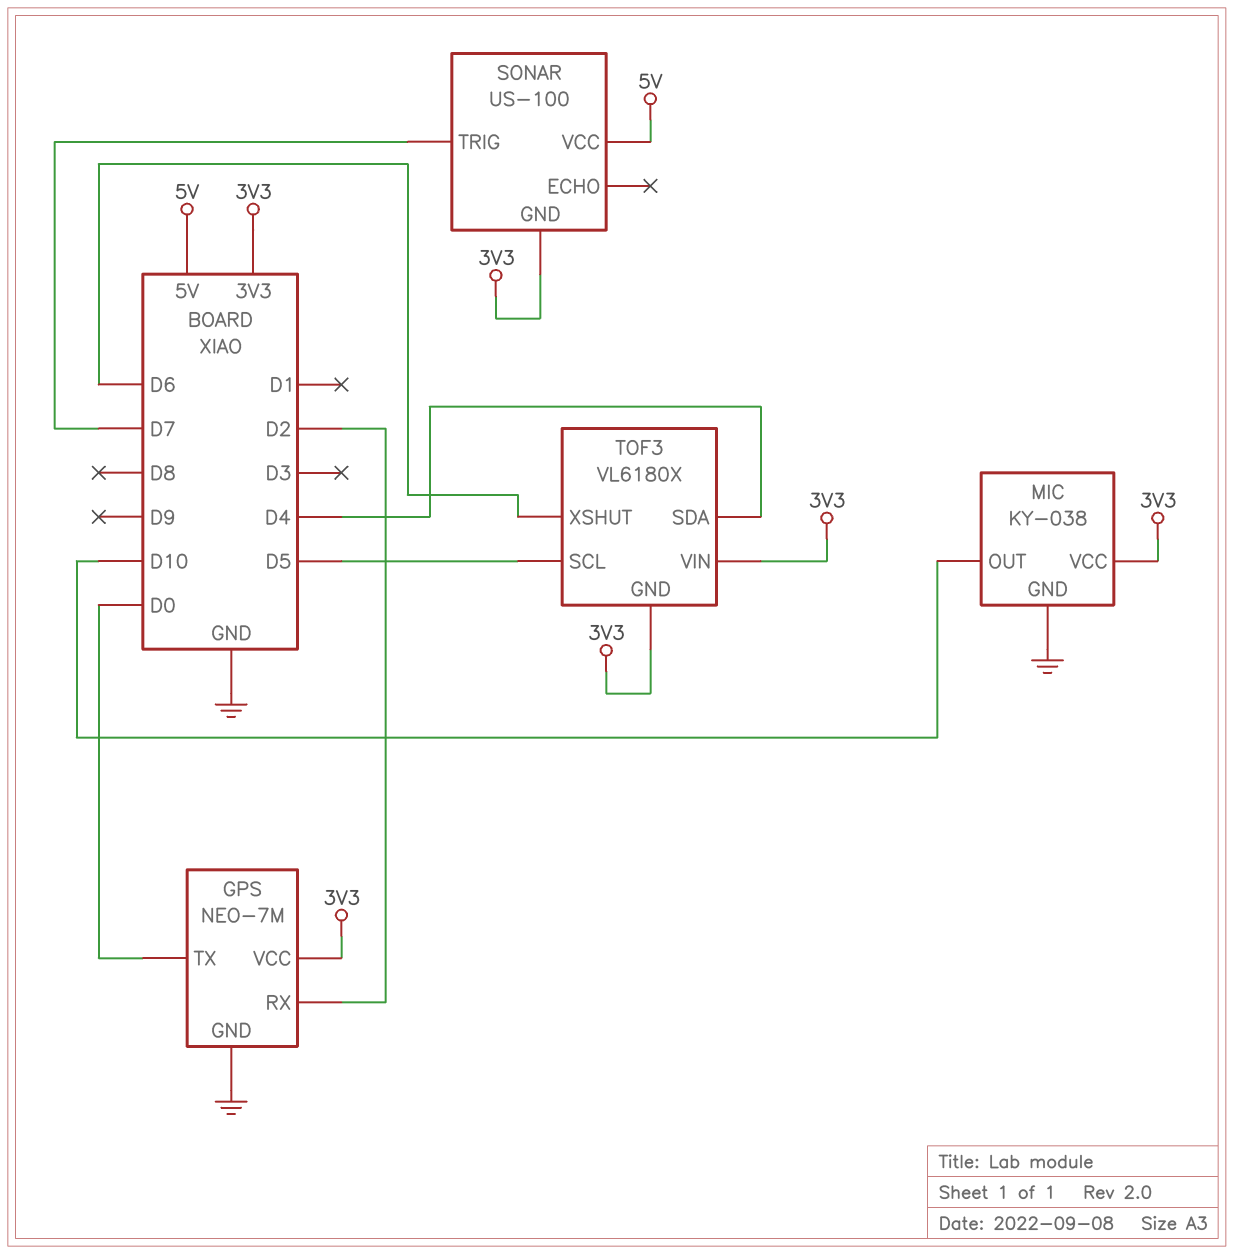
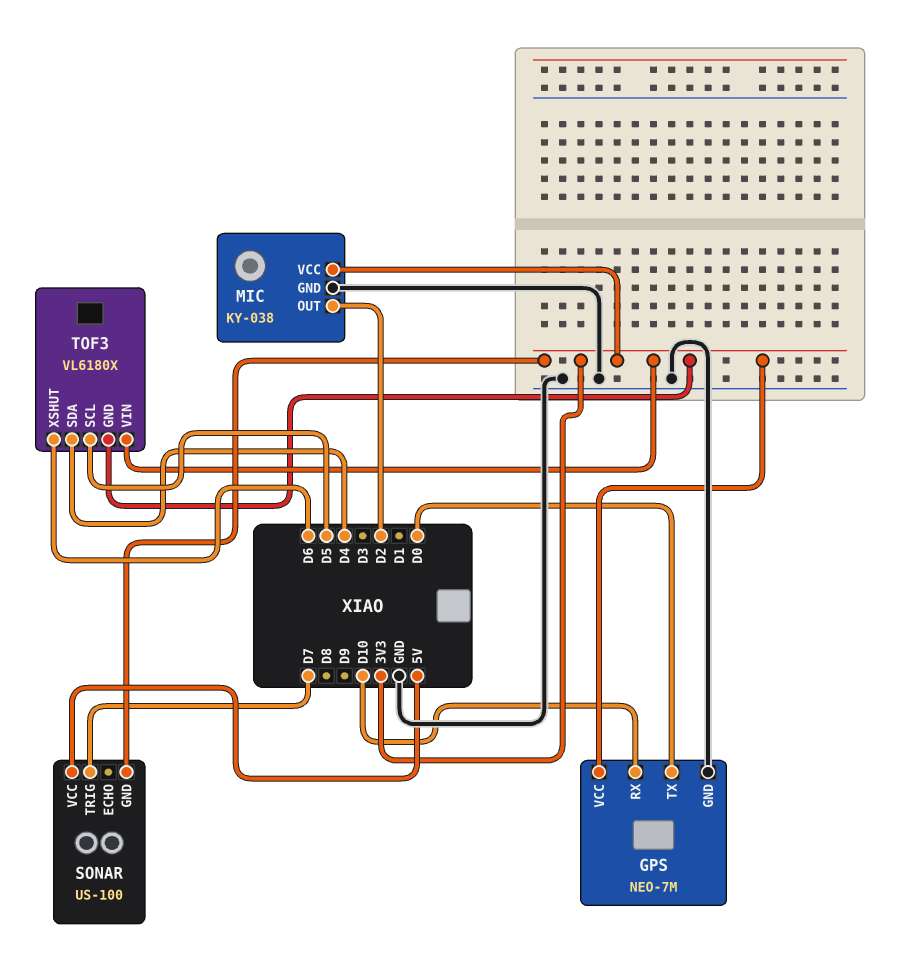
GPS pin RX: D2 -> D10
MIC pin OUT: D10 -> D2

